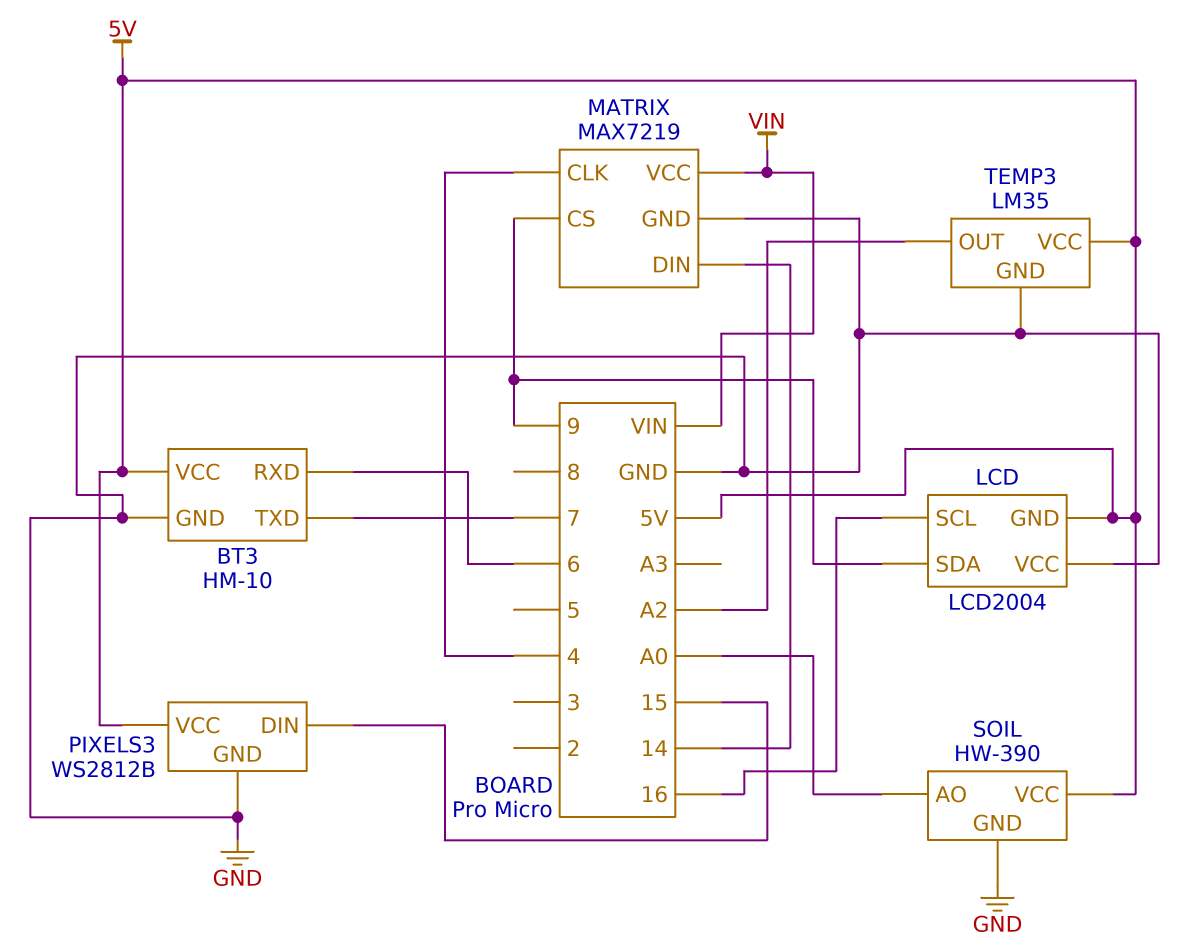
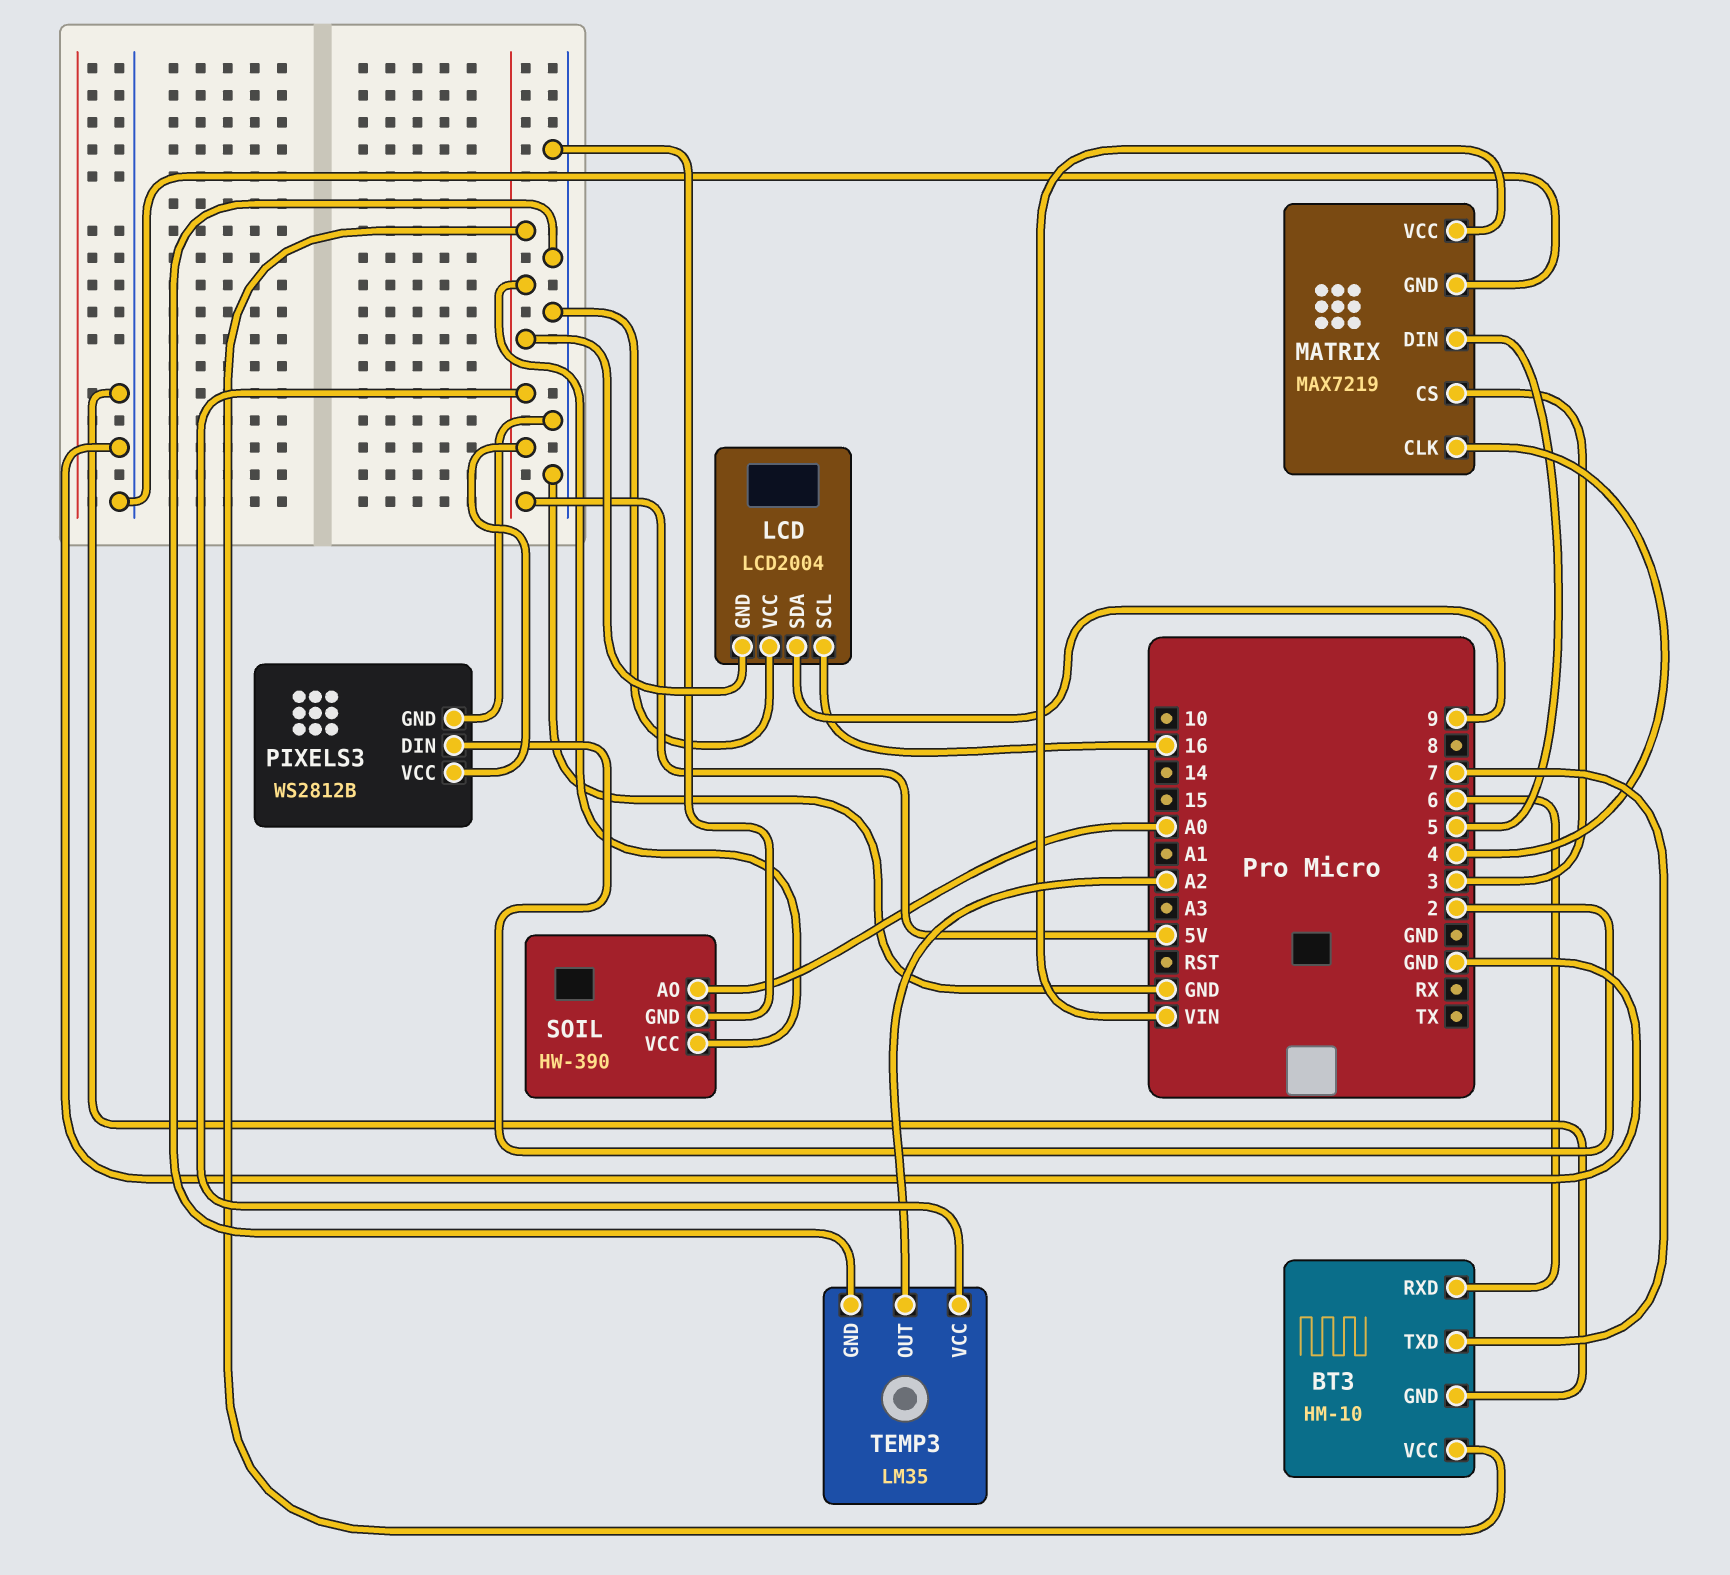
MATRIX pin CS: 9 -> 3
MATRIX pin DIN: 14 -> 5
PIXELS3 pin DIN: 15 -> 2

